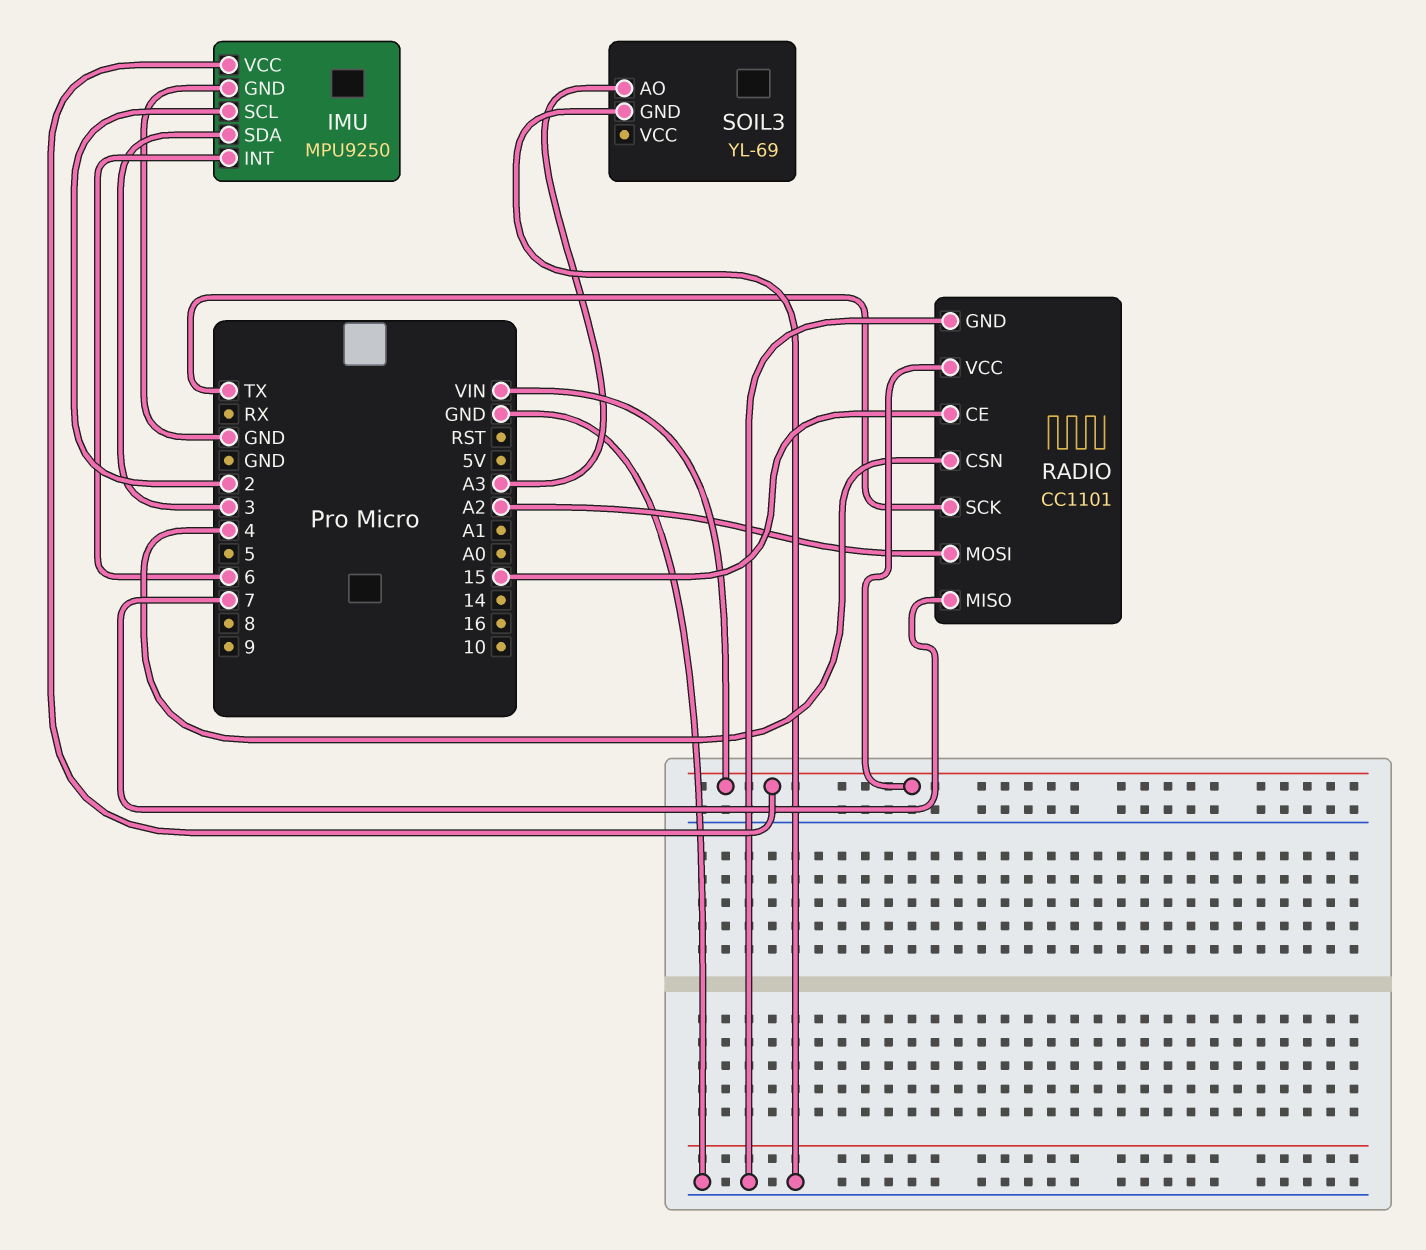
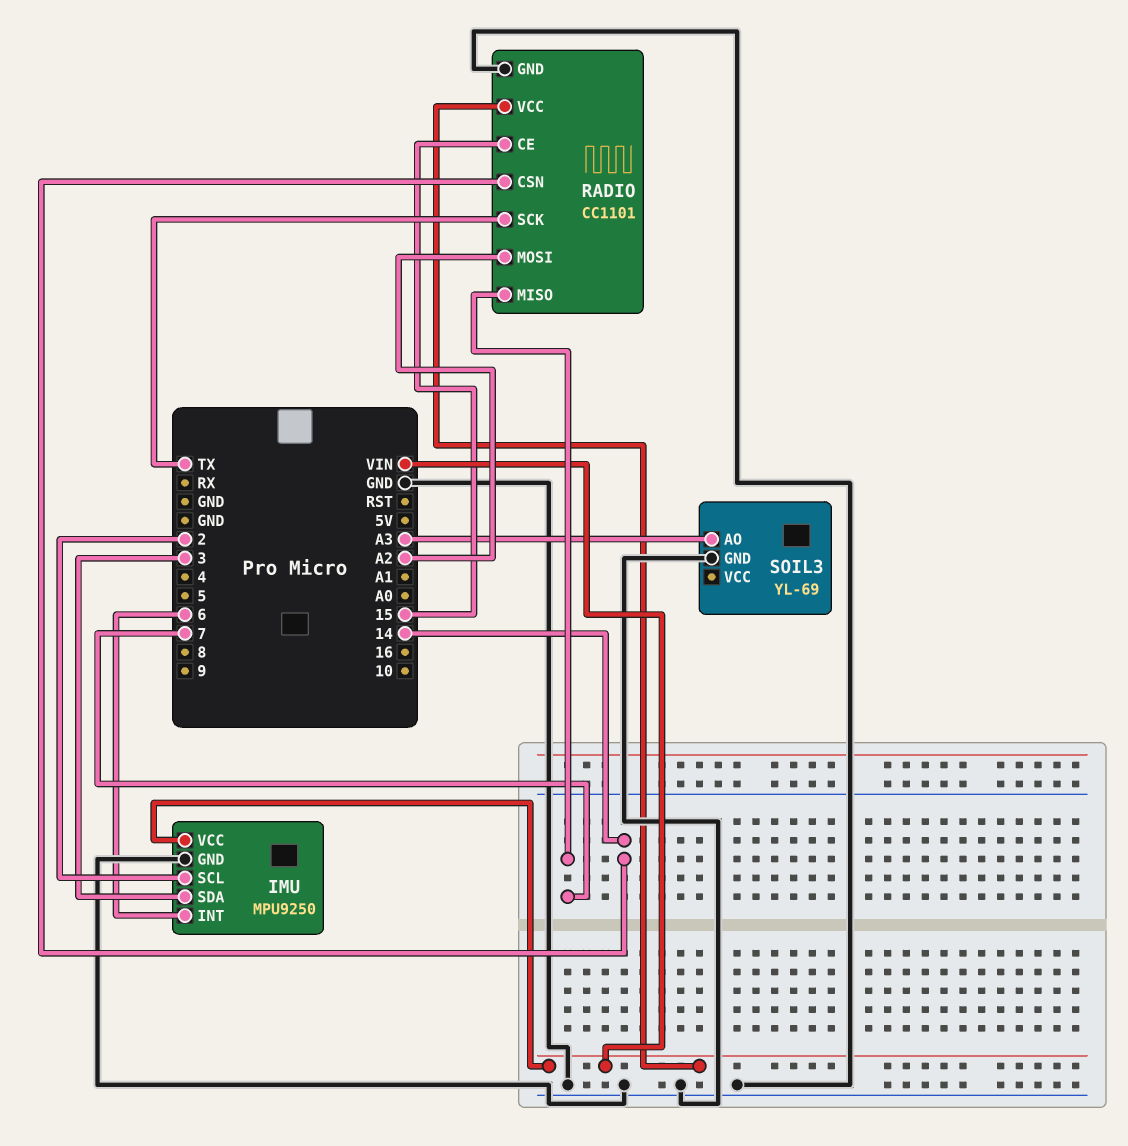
RADIO pin CSN: 4 -> 14

